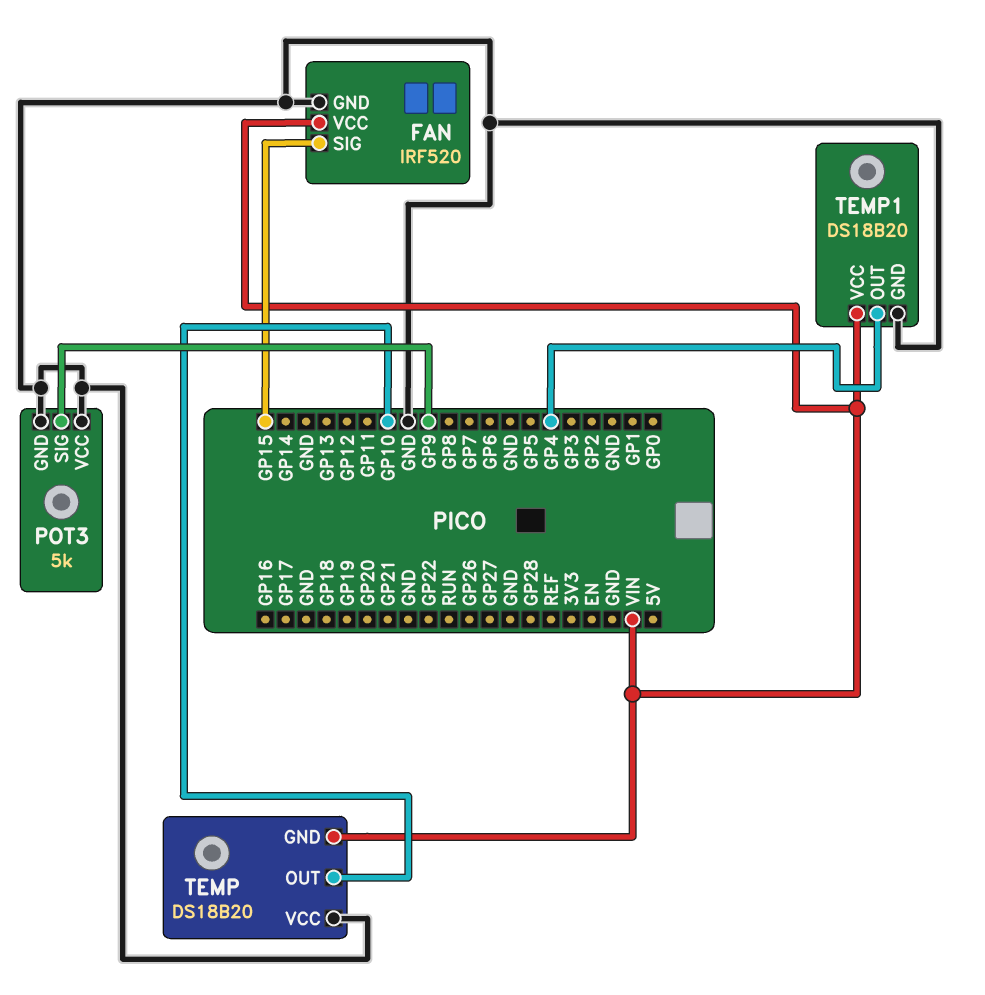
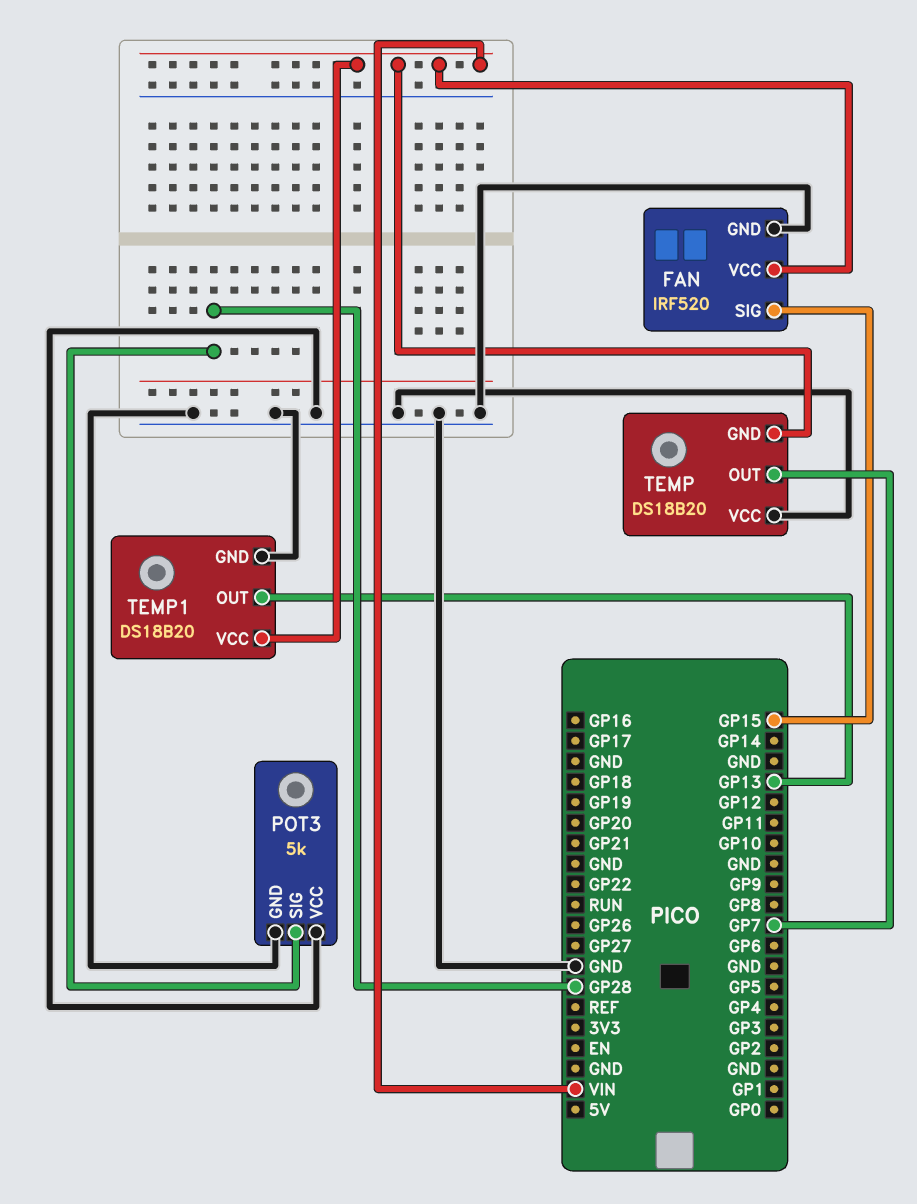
POT3 pin SIG: GP9 -> GP28
TEMP pin OUT: GP10 -> GP7
TEMP1 pin OUT: GP4 -> GP13

